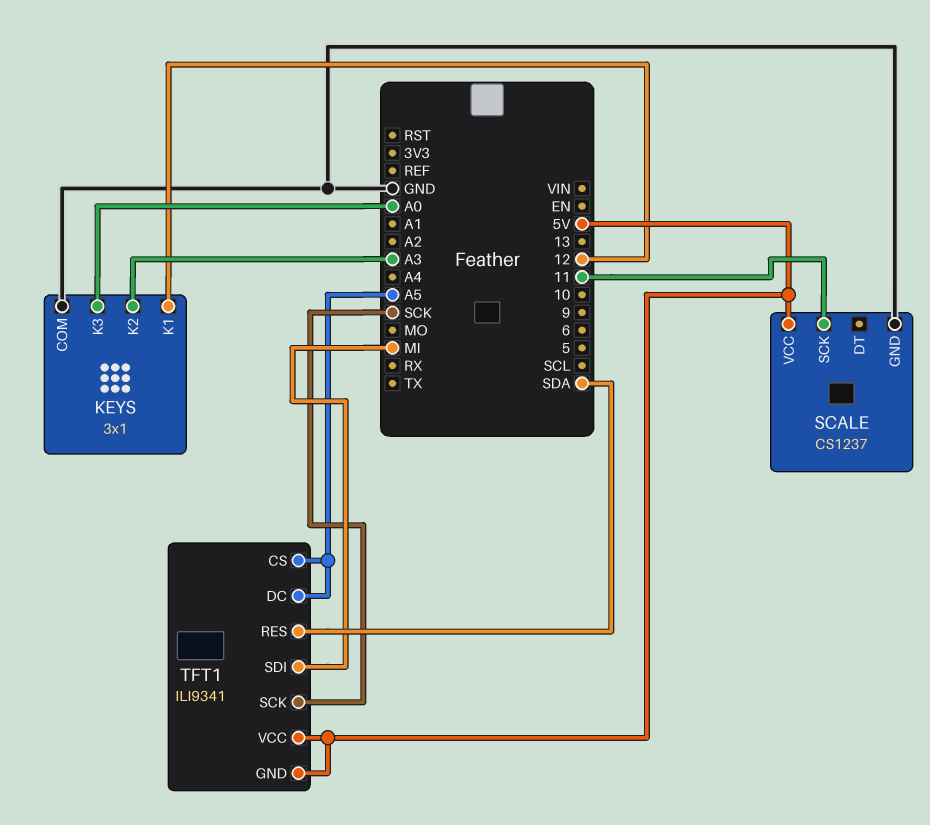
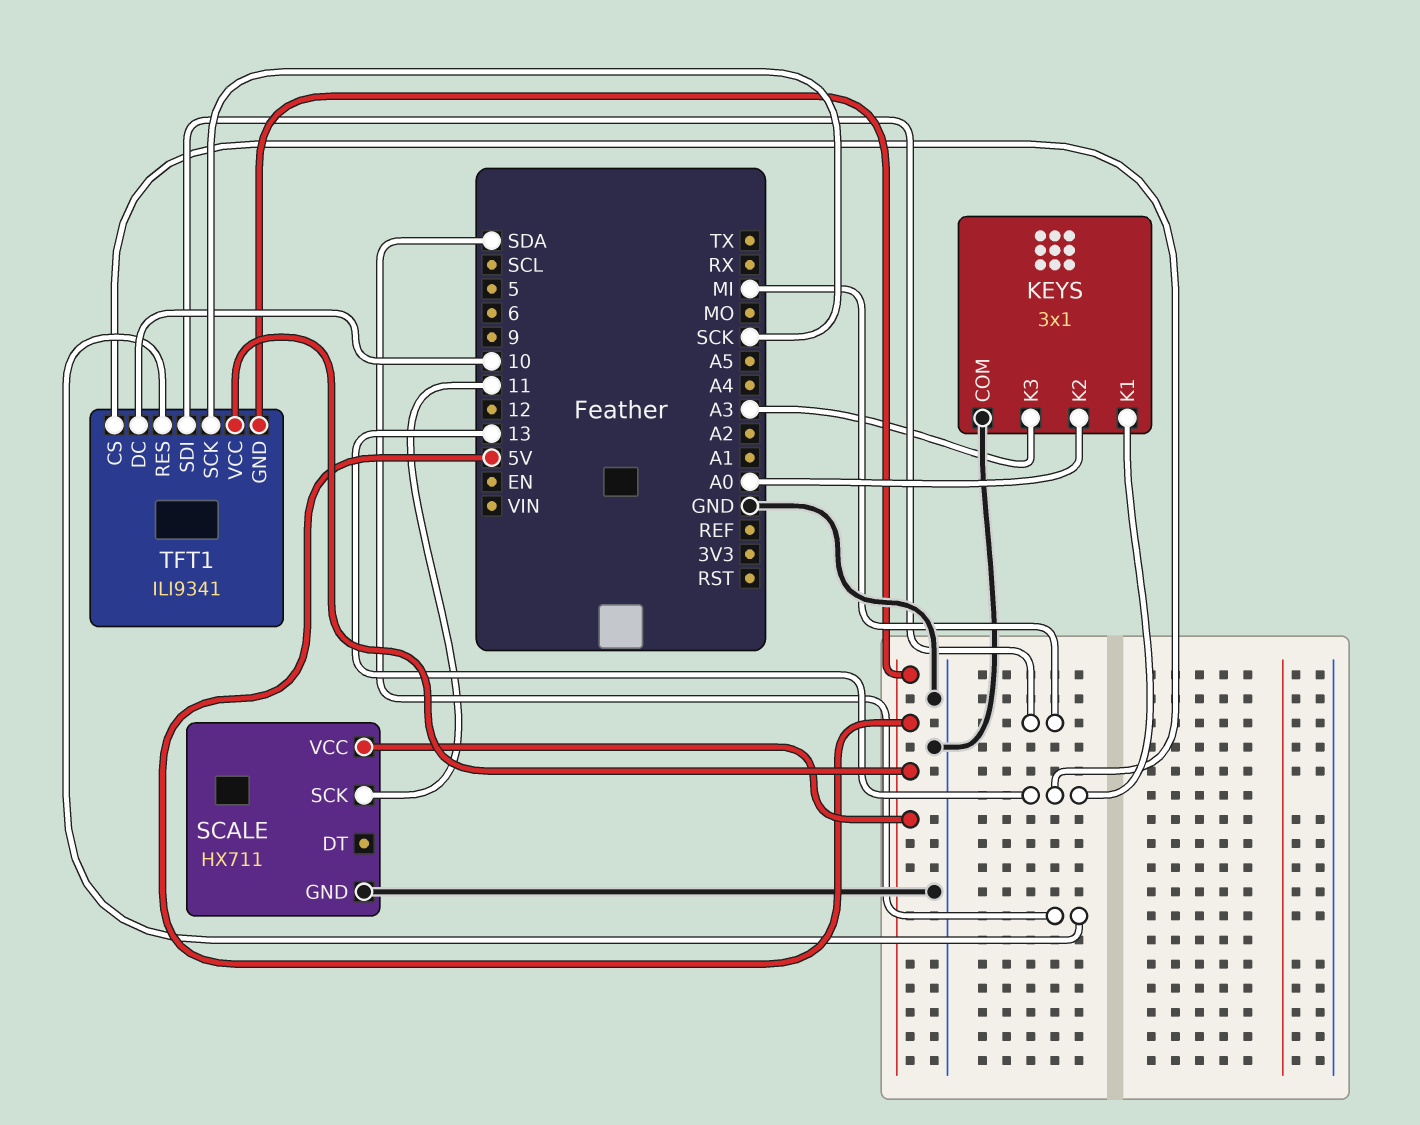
KEYS pin K1: 12 -> 13
KEYS pin K2: A3 -> A0
KEYS pin K3: A0 -> A3
SCALE: CS1237 -> HX711
TFT1 pin CS: A5 -> 13
TFT1 pin DC: A5 -> 10

